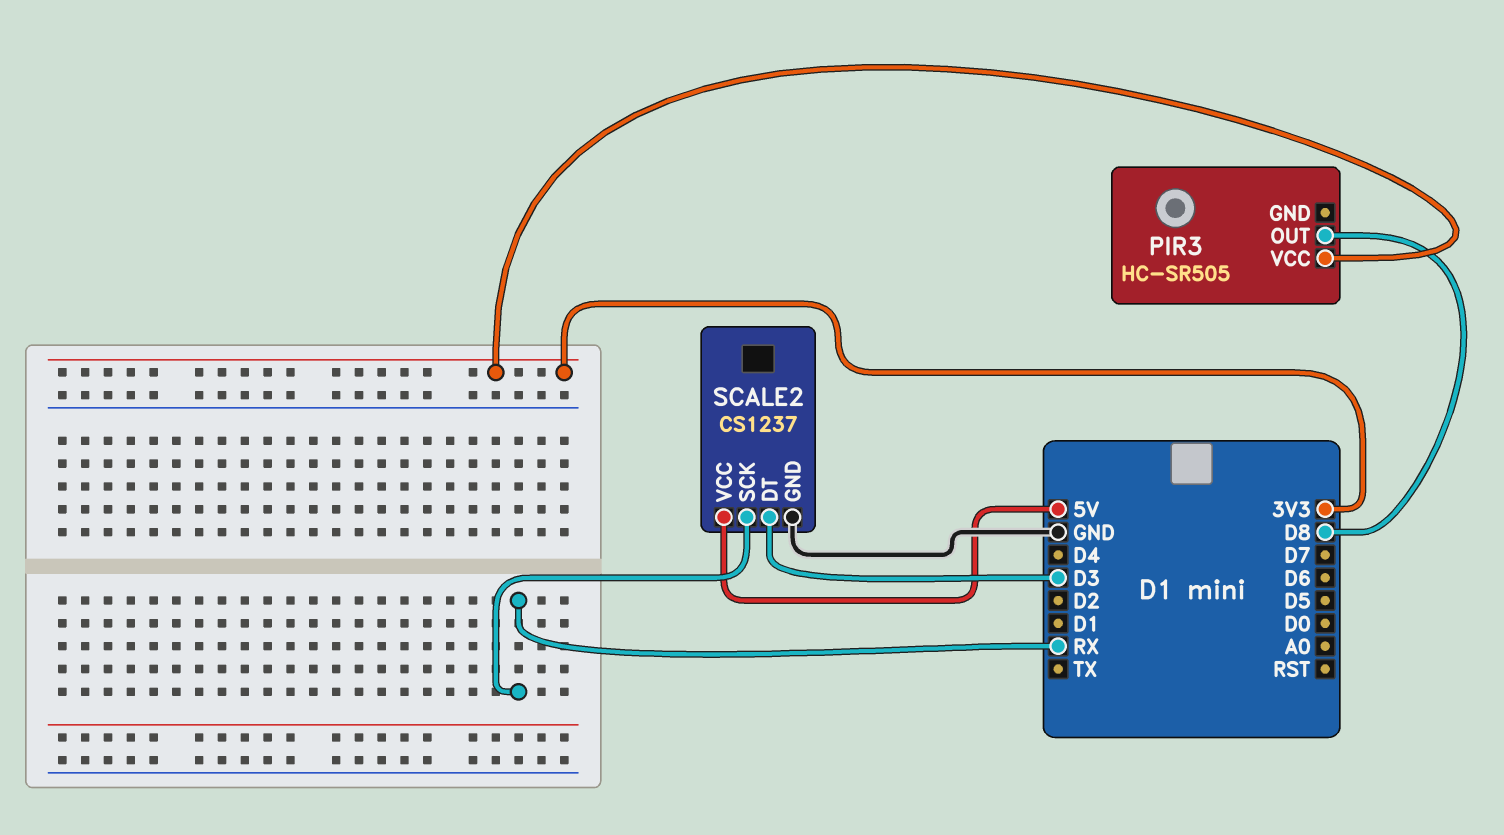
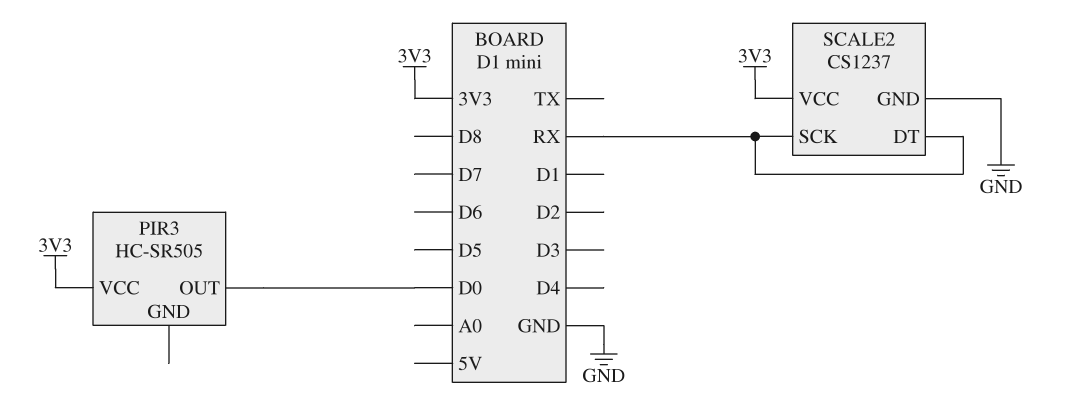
PIR3 pin OUT: D8 -> D0
SCALE2 pin DT: D3 -> RX
SCALE2 pin VCC: 5V -> 3V3

